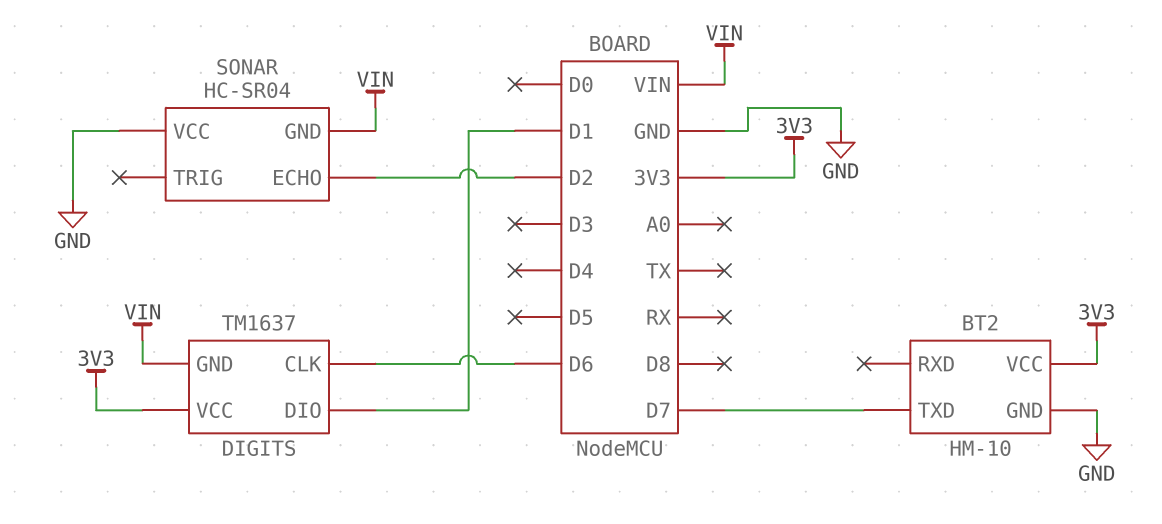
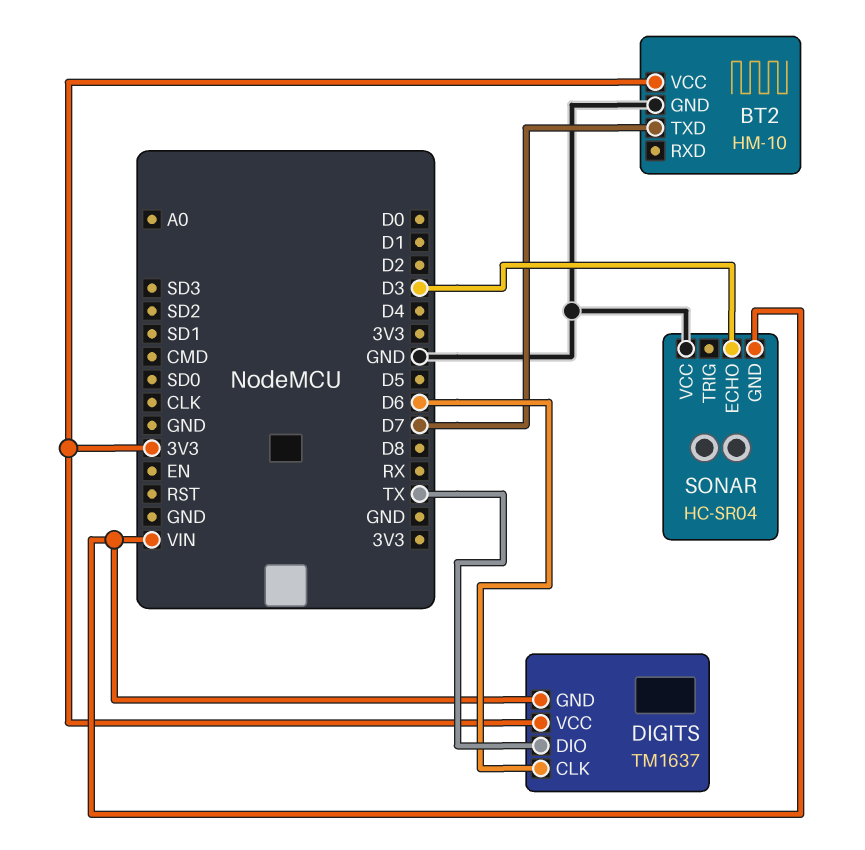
DIGITS pin DIO: D1 -> TX
SONAR pin ECHO: D2 -> D3

